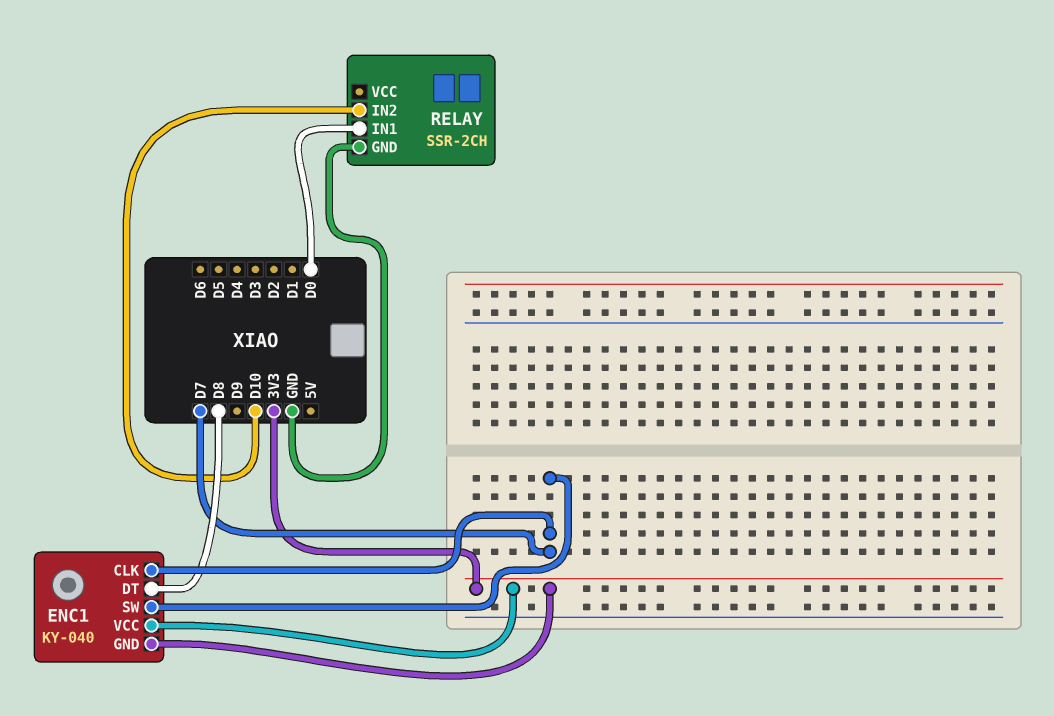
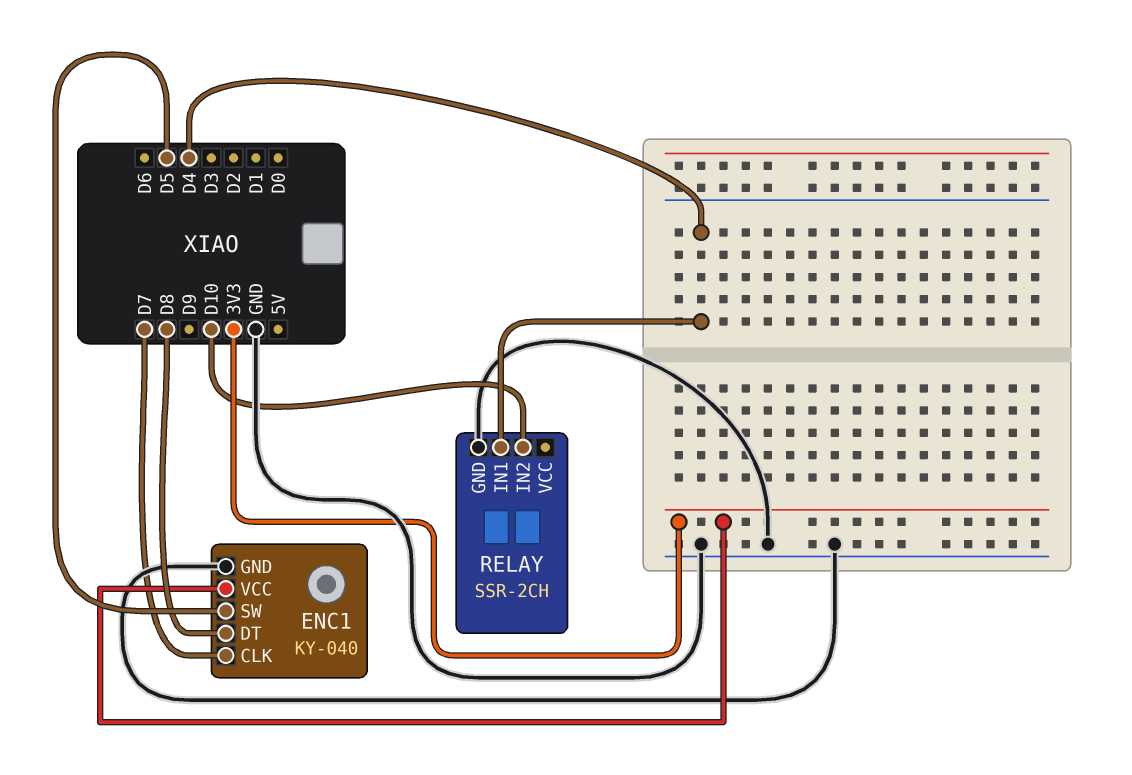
ENC1 pin GND: 3V3 -> GND
ENC1 pin SW: D7 -> D5
RELAY pin IN1: D0 -> D4

